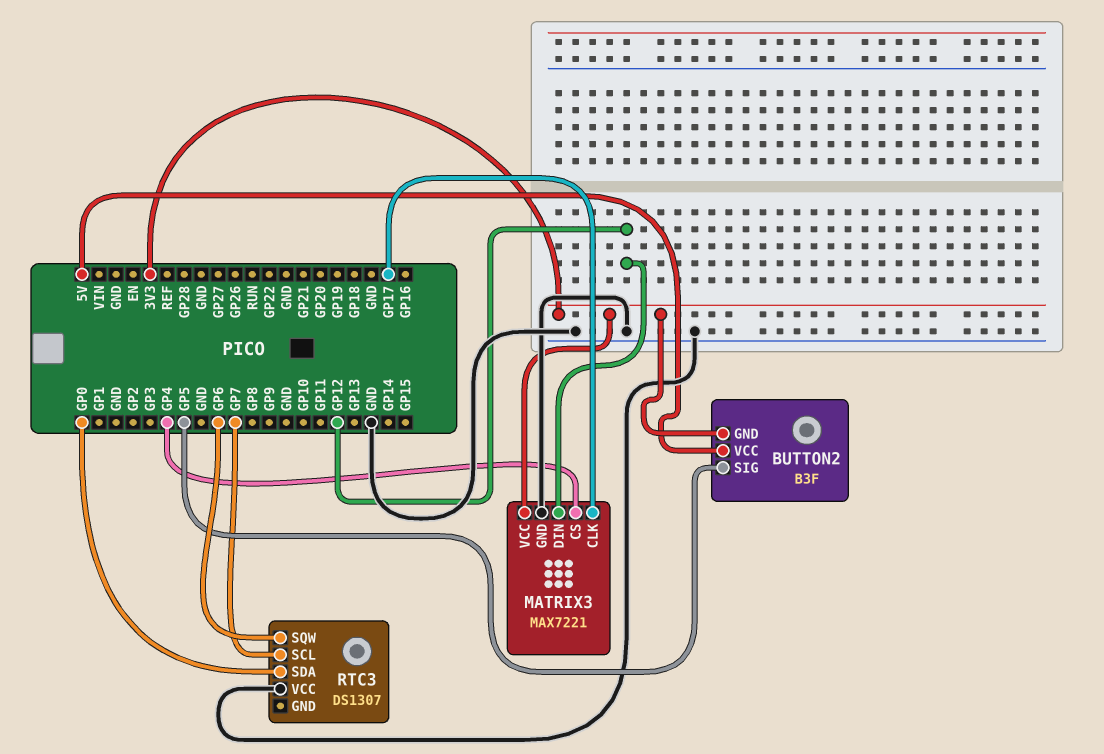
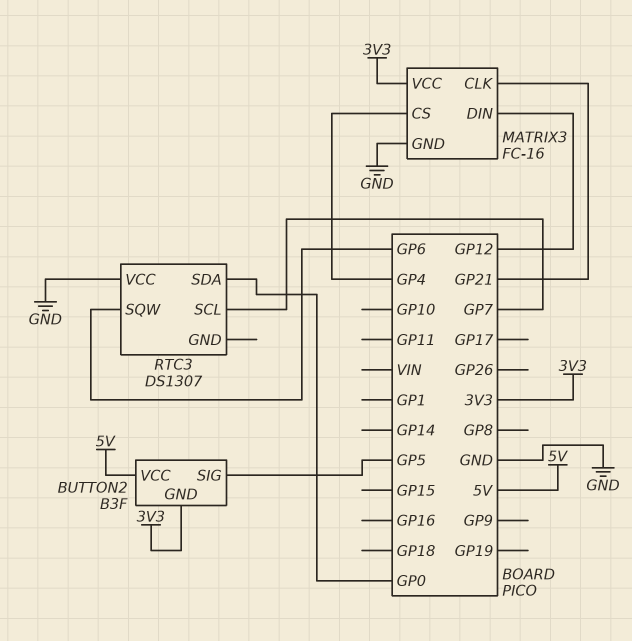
MATRIX3: MAX7221 -> FC-16
MATRIX3 pin CLK: GP17 -> GP21

